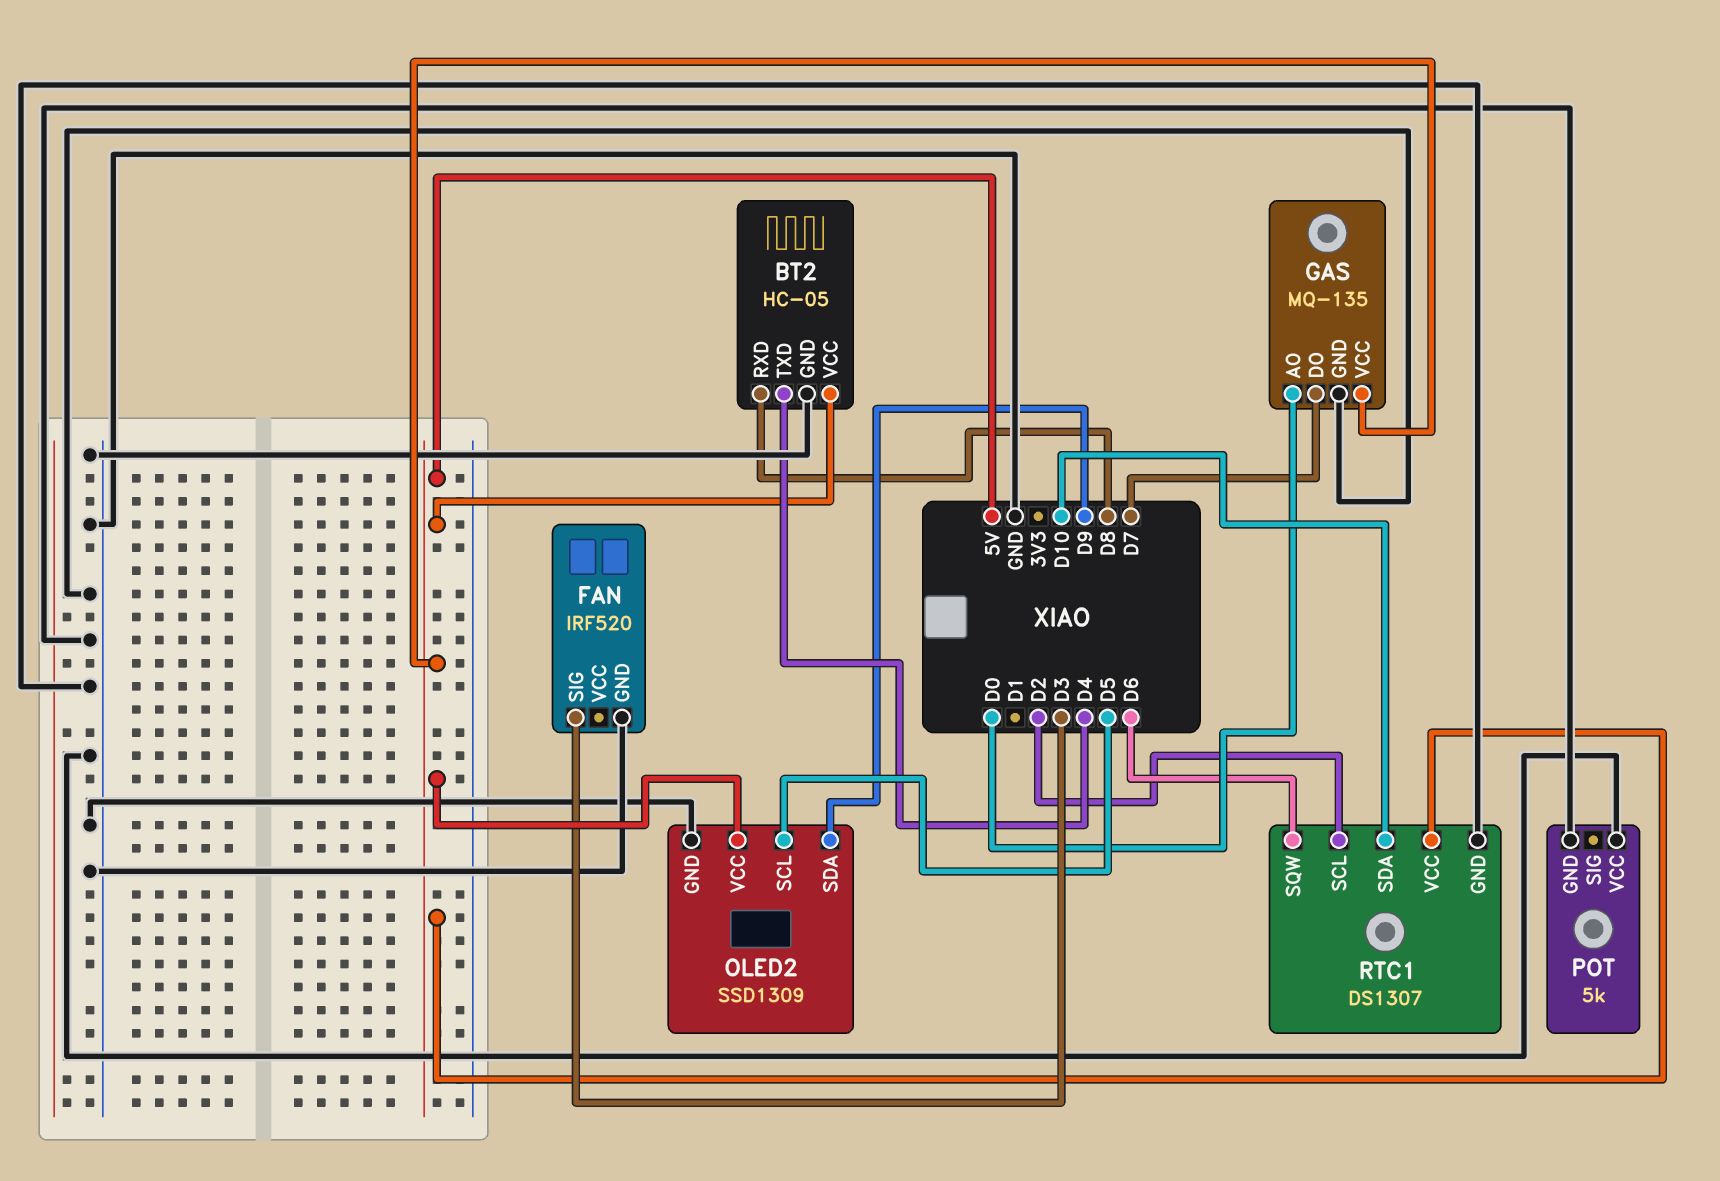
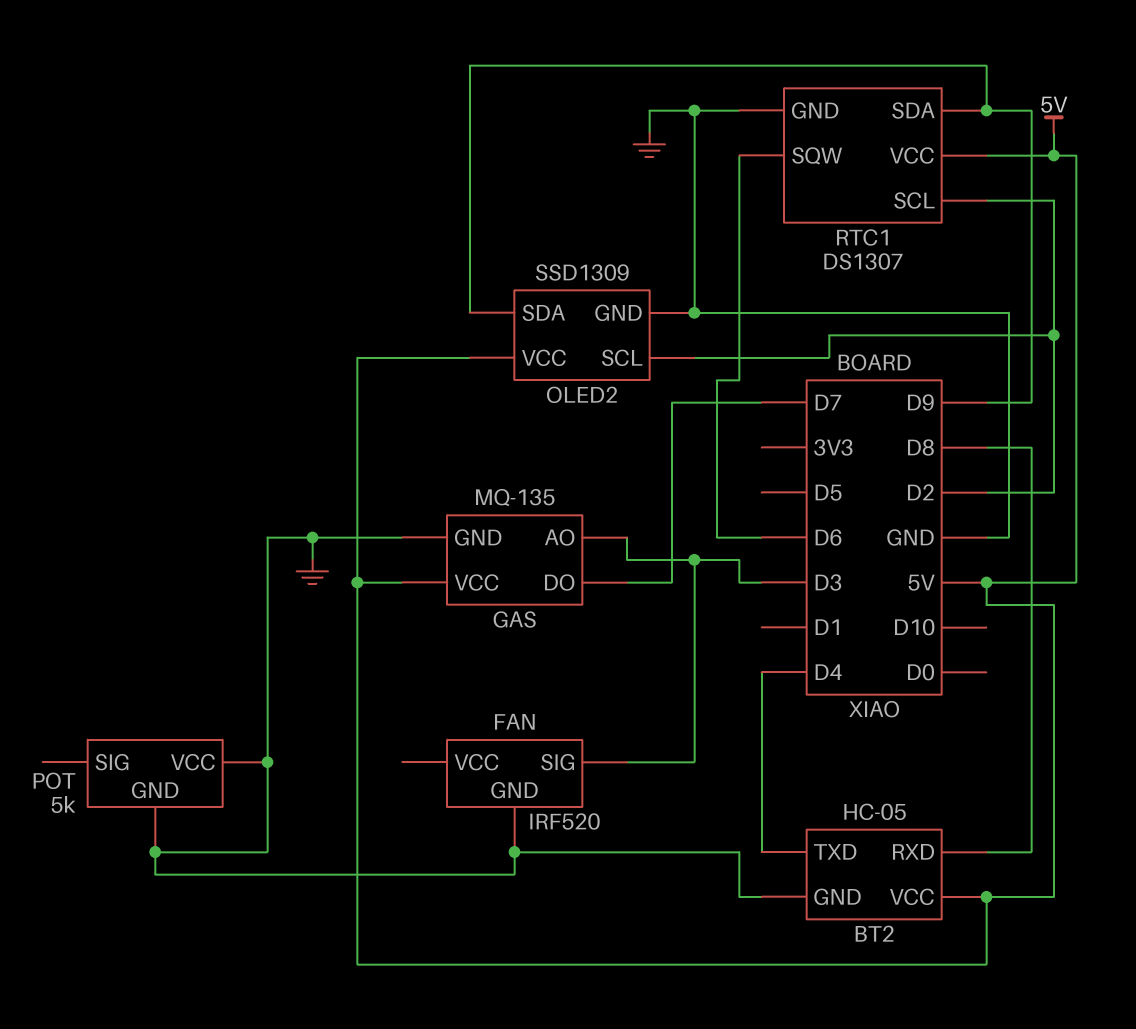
GAS pin AO: D0 -> D3
OLED2 pin SCL: D5 -> D2
RTC1 pin SDA: D10 -> D9

